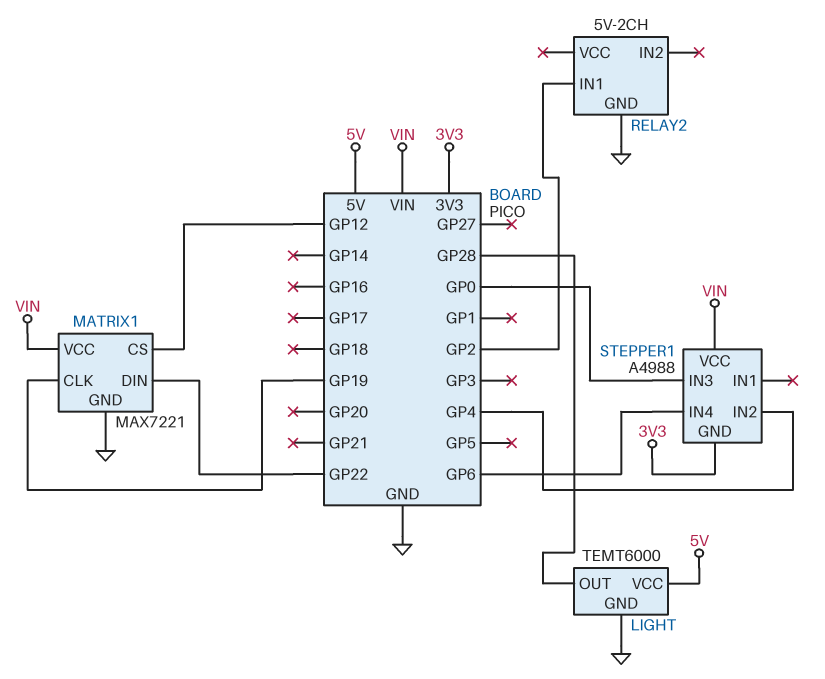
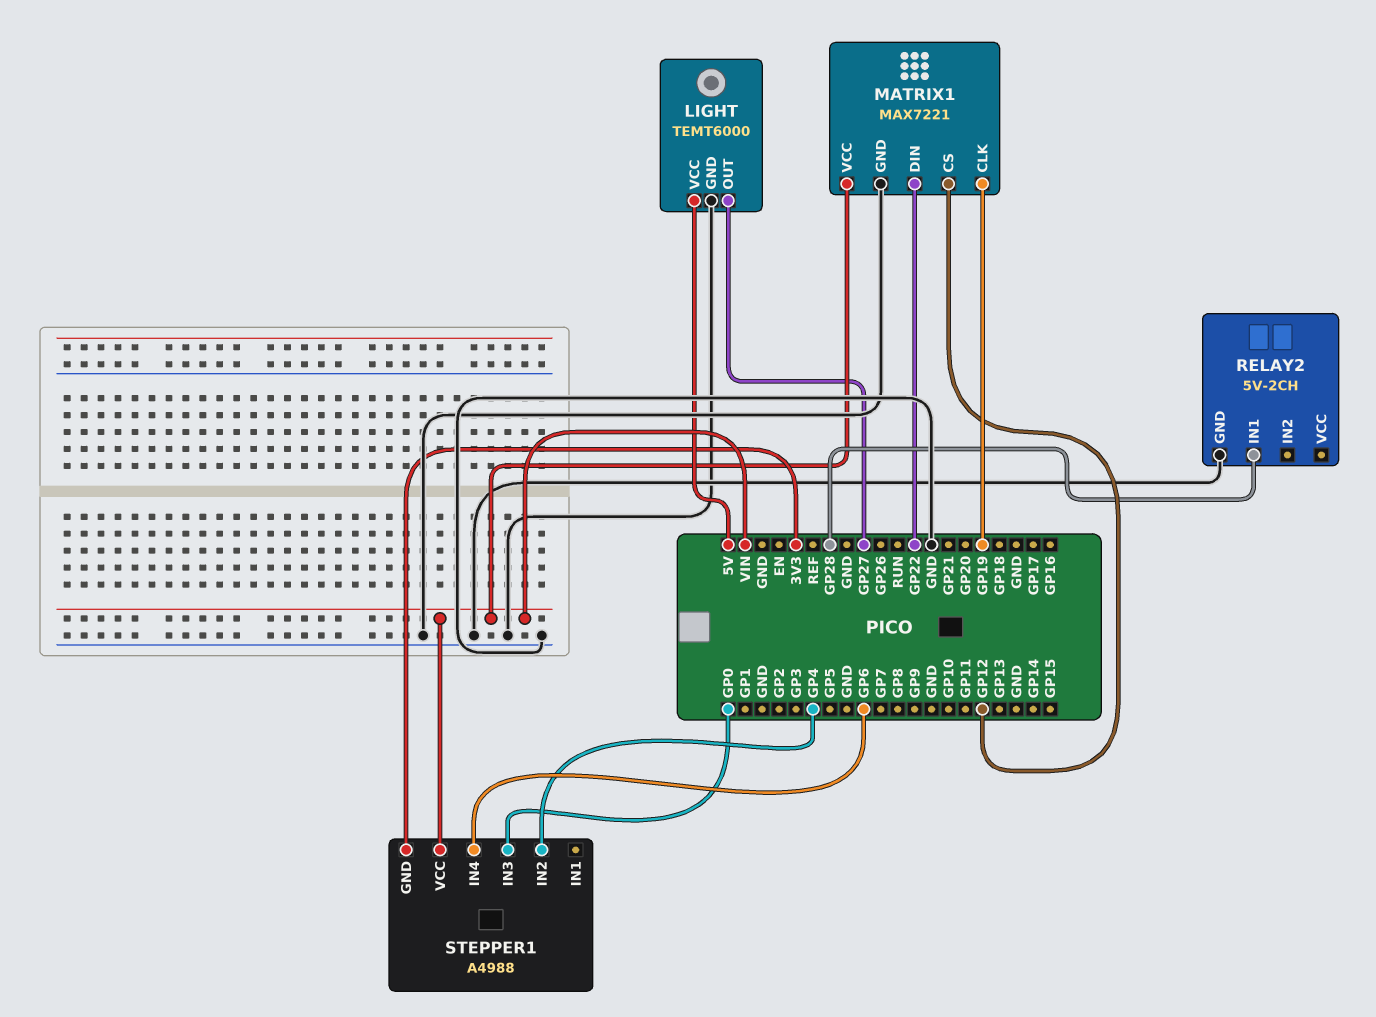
LIGHT pin OUT: GP28 -> GP27
RELAY2 pin IN1: GP2 -> GP28

